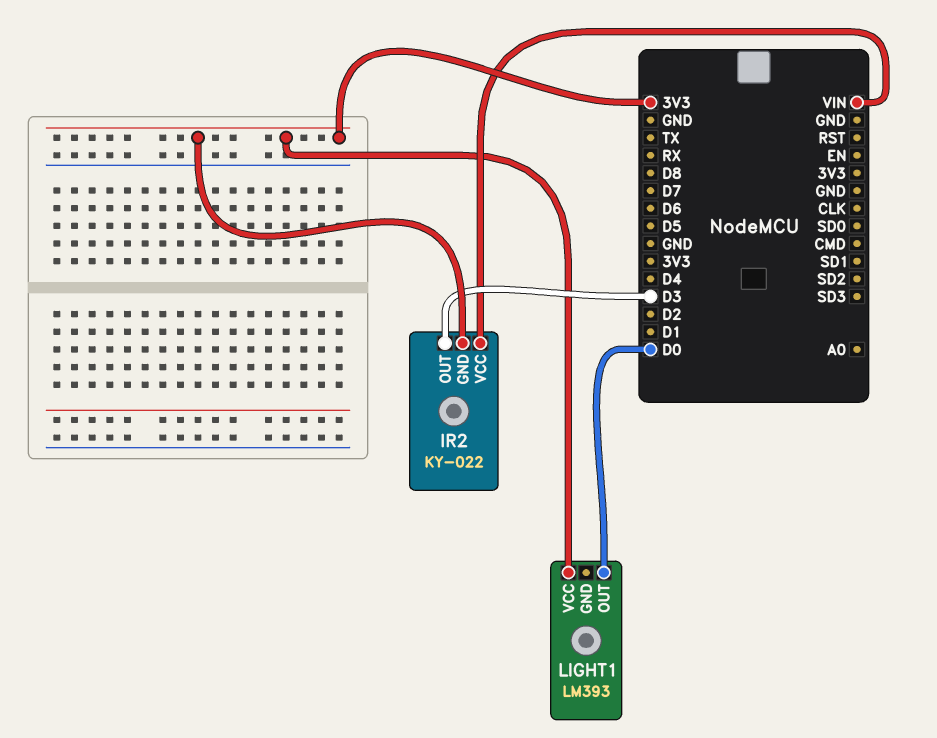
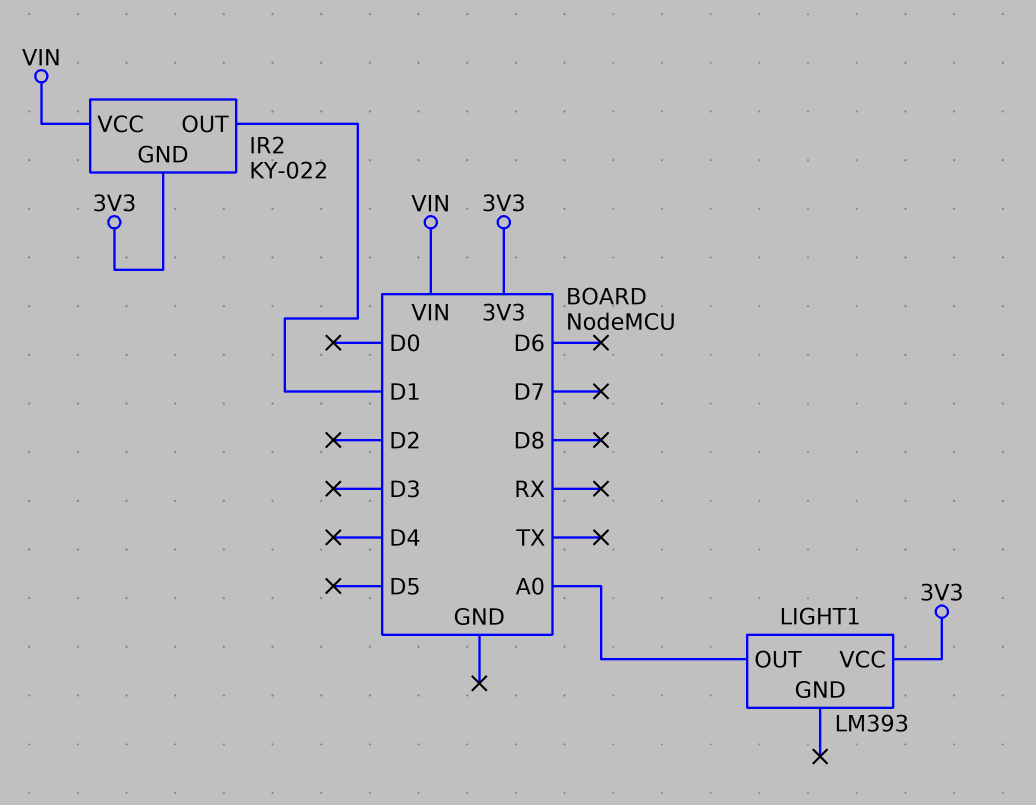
IR2 pin OUT: D3 -> D1
LIGHT1 pin OUT: D0 -> A0

